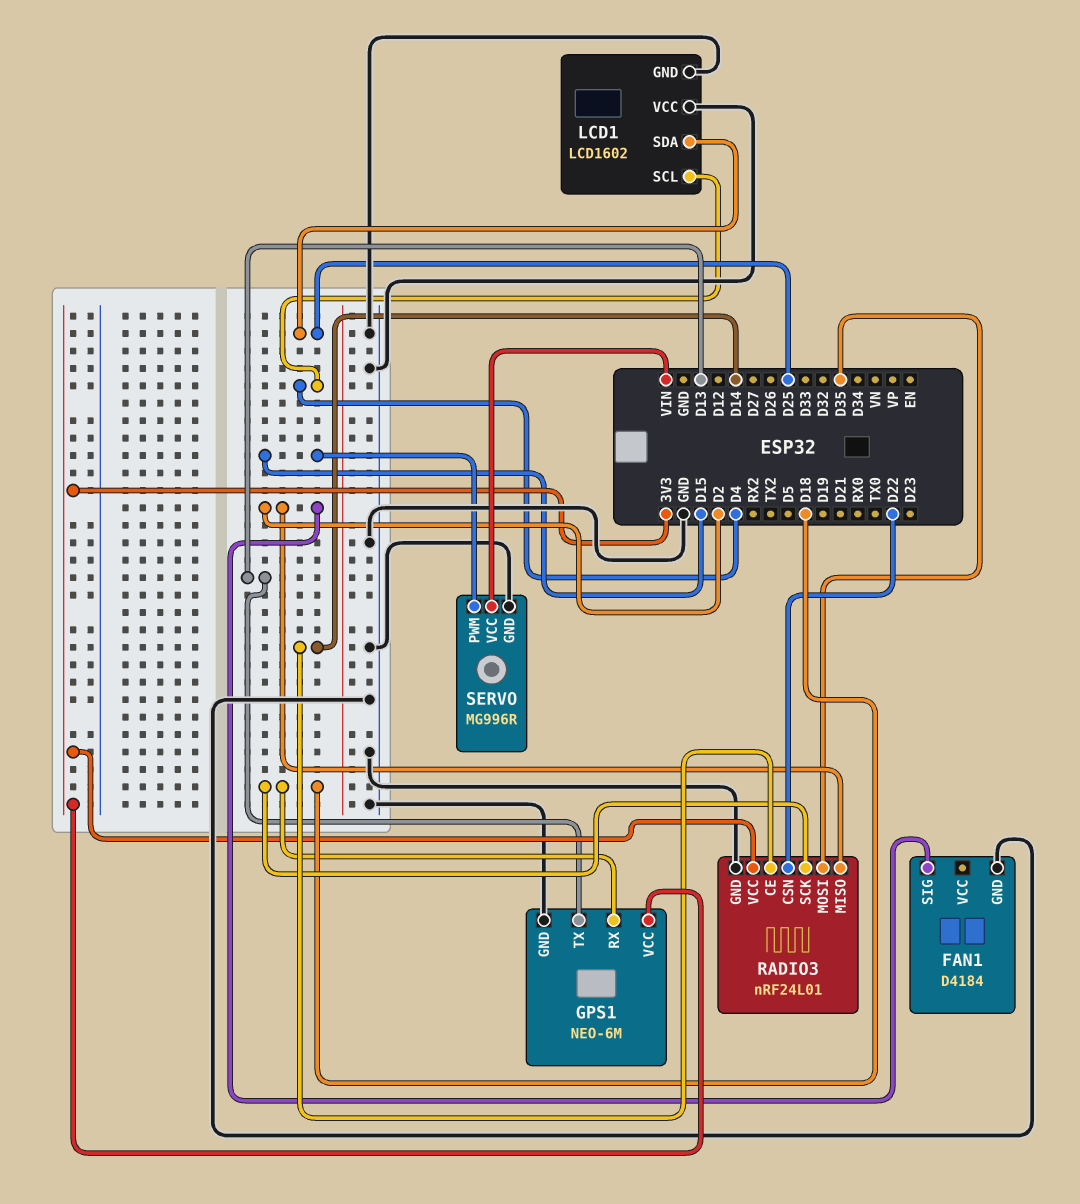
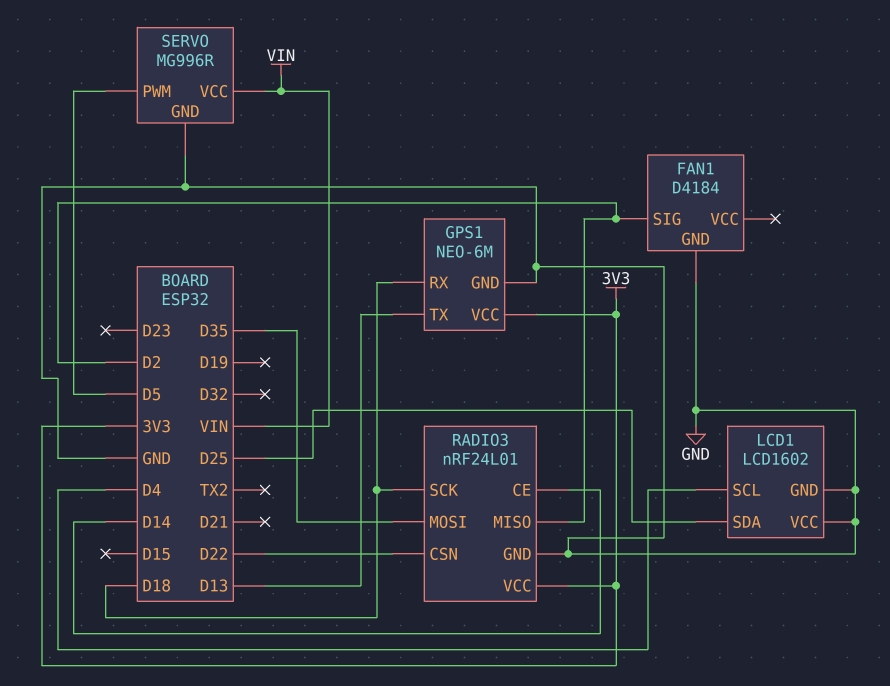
SERVO pin PWM: D15 -> D5

